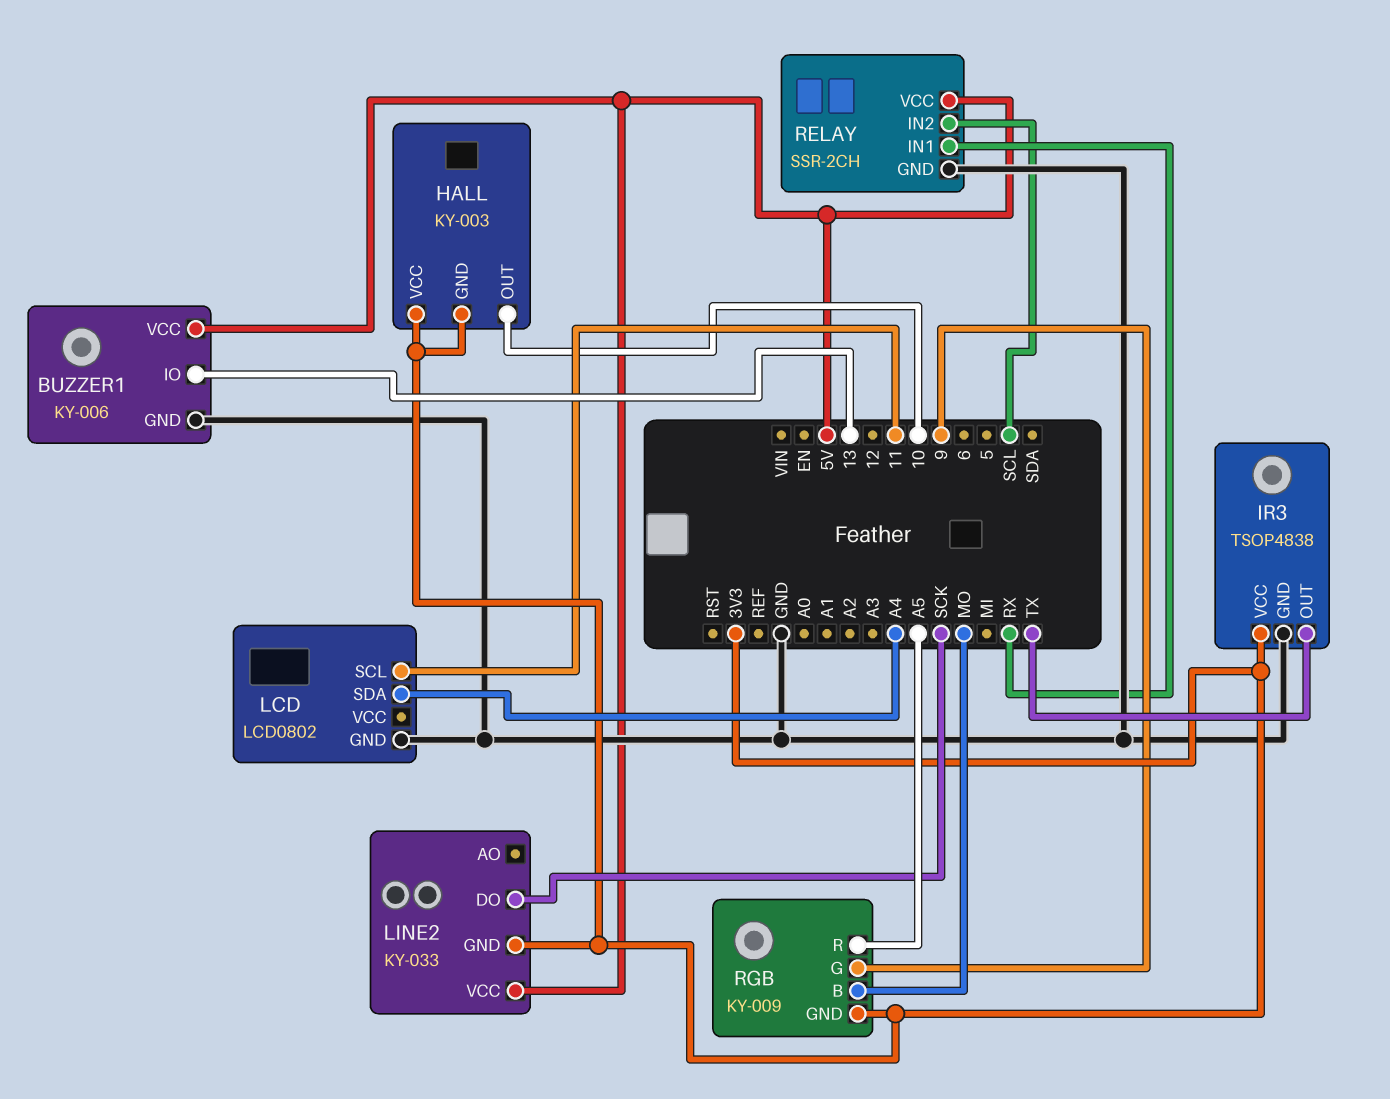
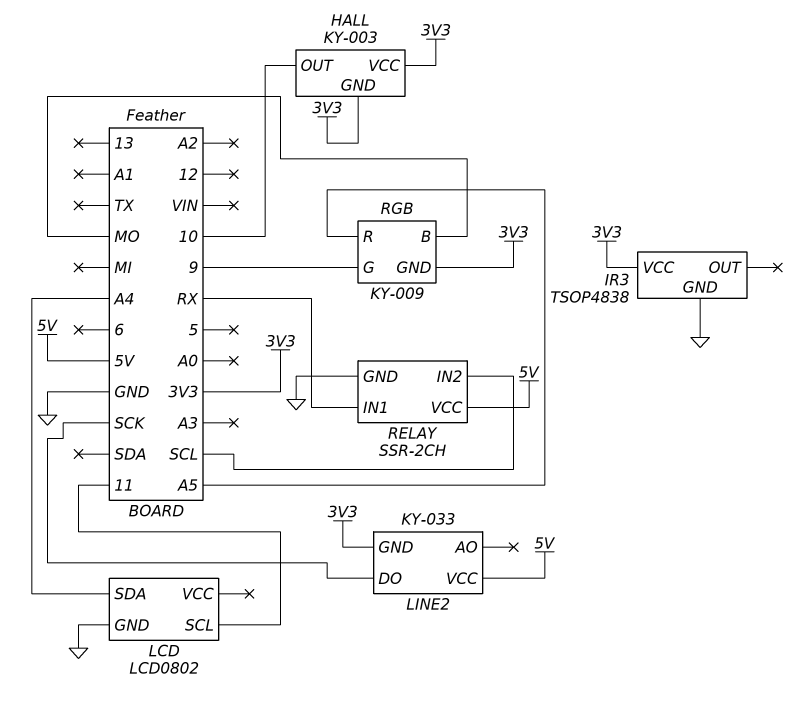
BUZZER1: KY-006 -> none
BUZZER1 pin GND: GND -> none
BUZZER1 pin IO: 13 -> none
BUZZER1 pin VCC: 5V -> none
IR3 pin OUT: TX -> none

